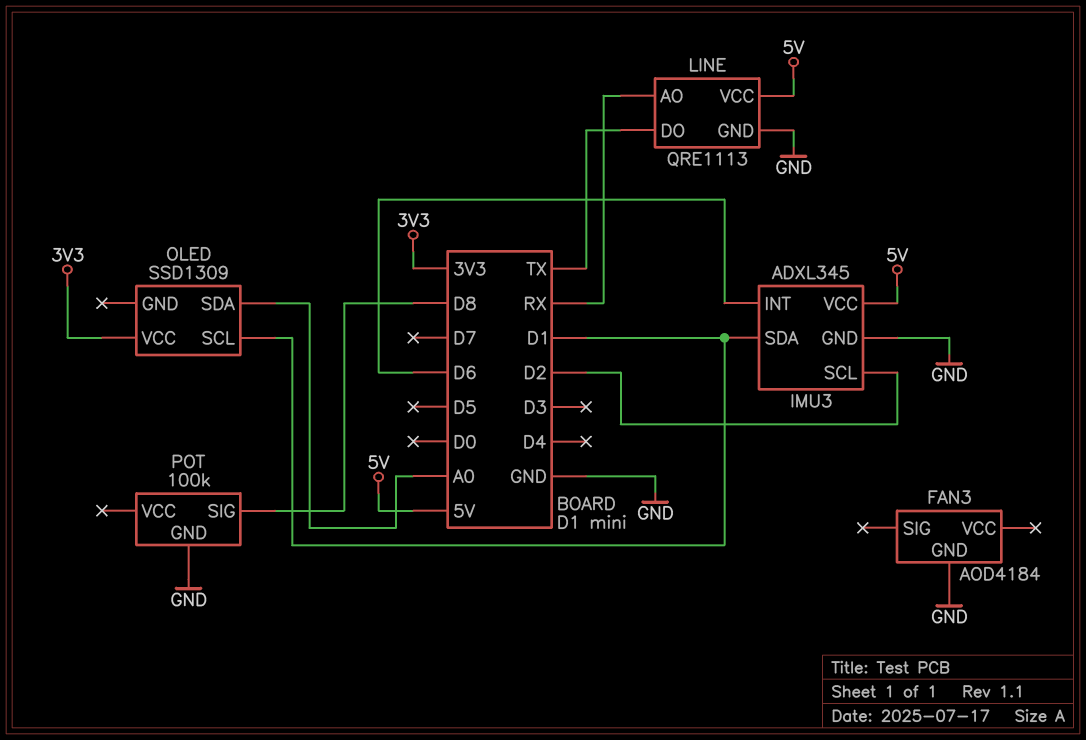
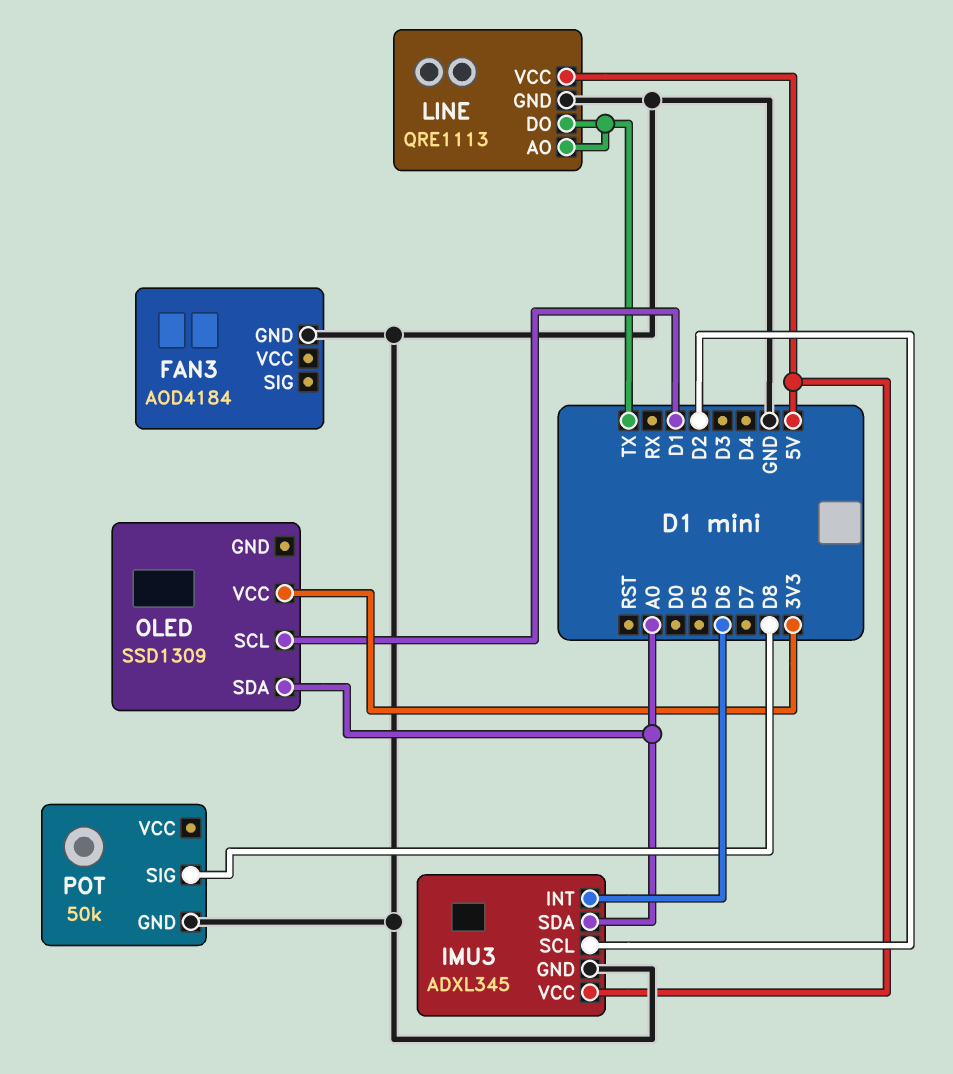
IMU3 pin SDA: D1 -> A0
LINE pin AO: RX -> TX
POT: 100k -> 50k

